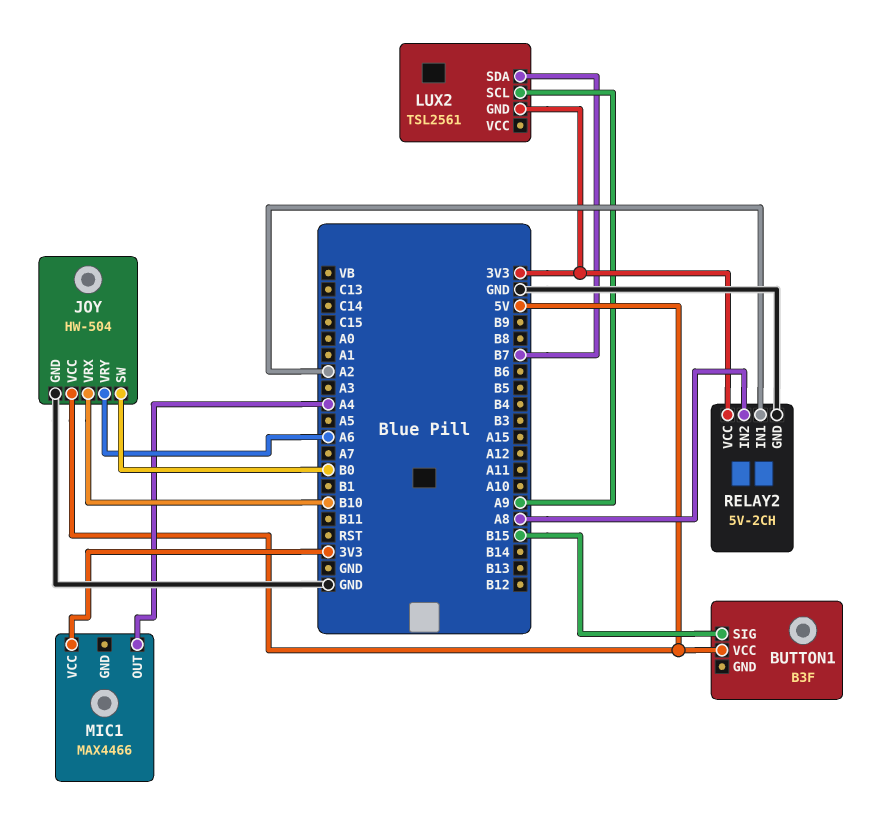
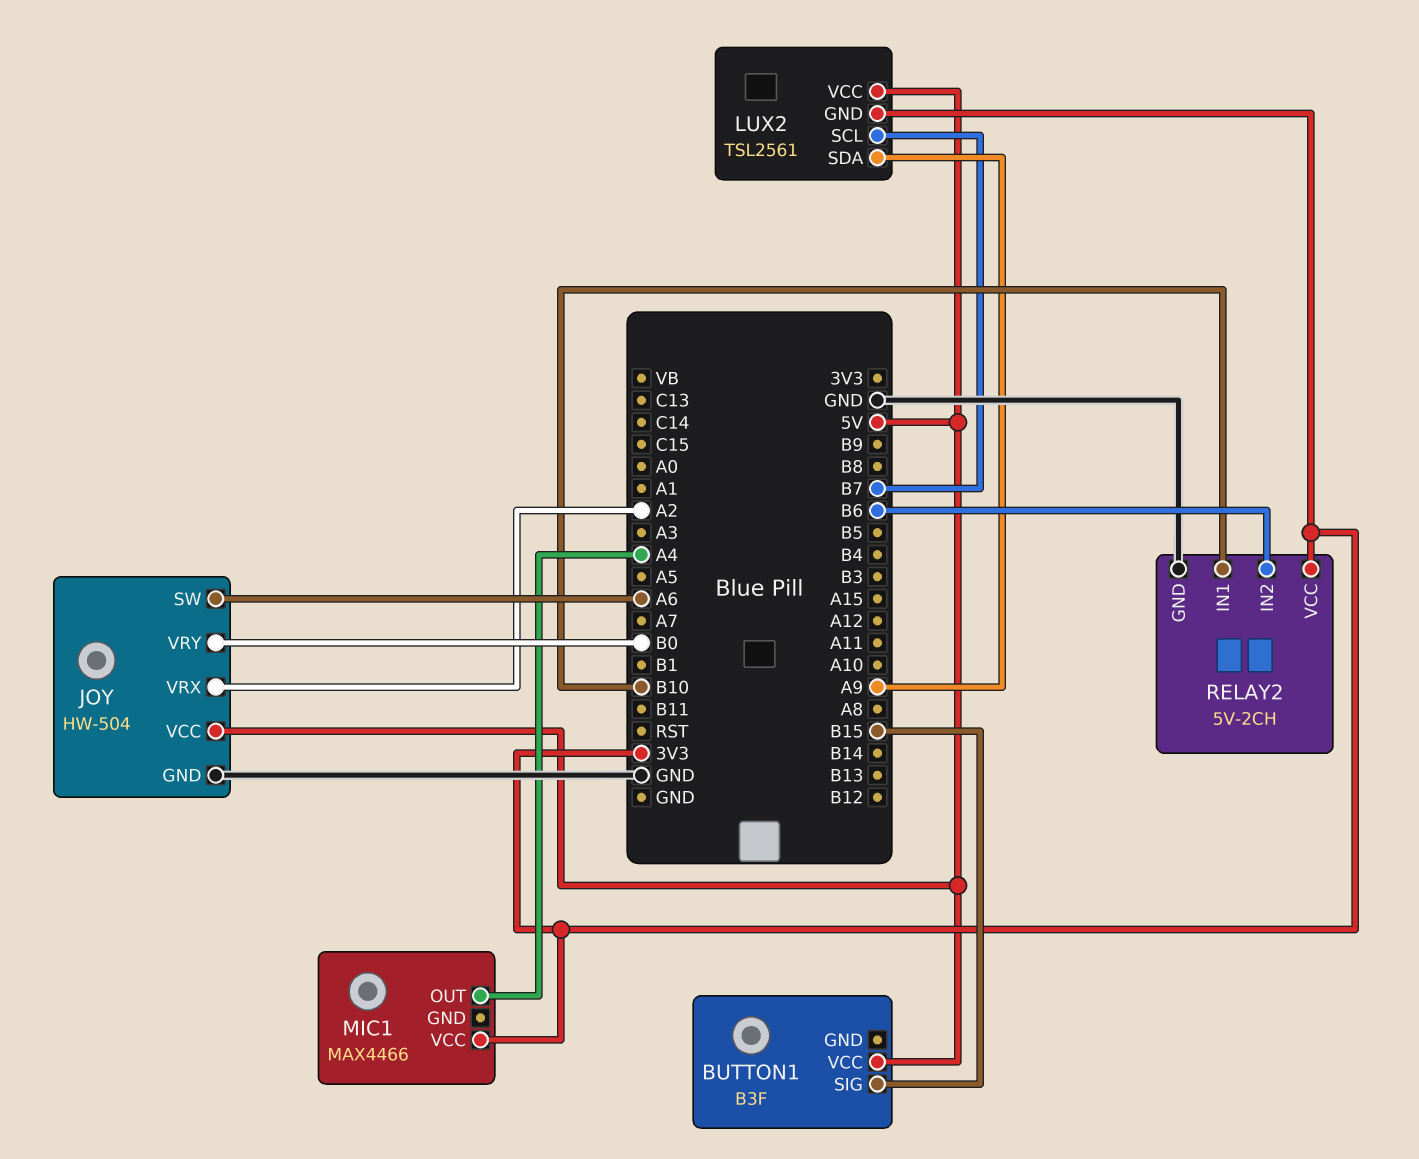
JOY pin SW: B0 -> A6
JOY pin VRX: B10 -> A2
JOY pin VRY: A6 -> B0
LUX2 pin SCL: A9 -> B7
LUX2 pin SDA: B7 -> A9
LUX2 pin VCC: none -> 5V
RELAY2 pin IN1: A2 -> B10
RELAY2 pin IN2: A8 -> B6

